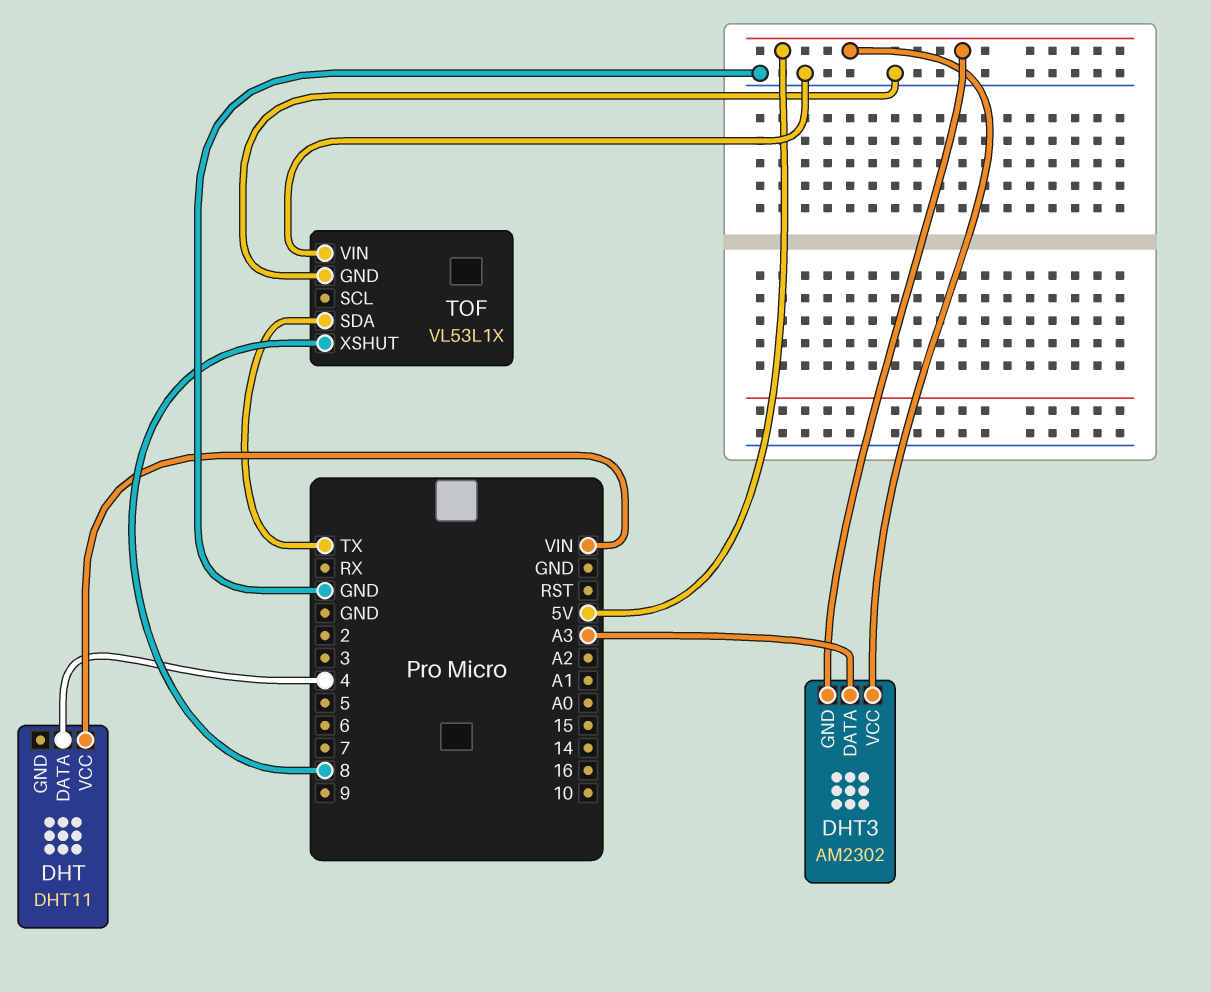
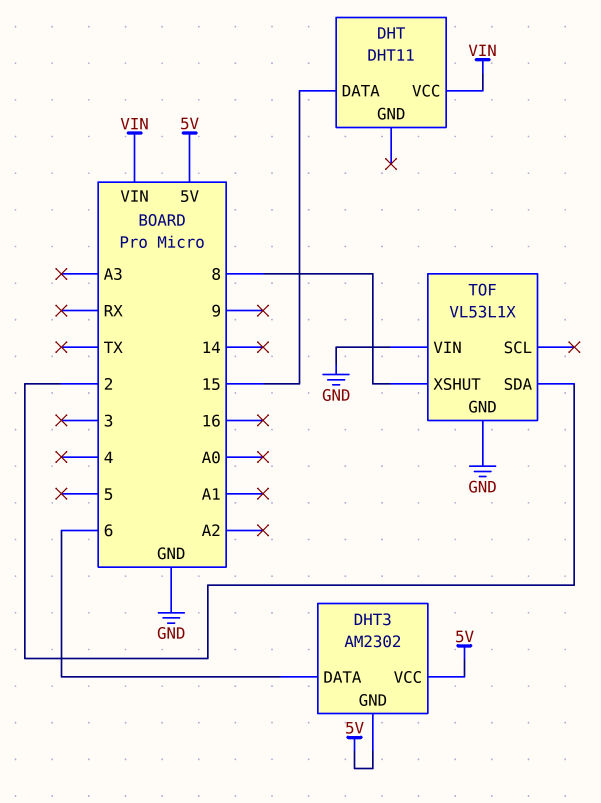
DHT pin DATA: 4 -> 15
DHT3 pin DATA: A3 -> 6
TOF pin SDA: TX -> 2

